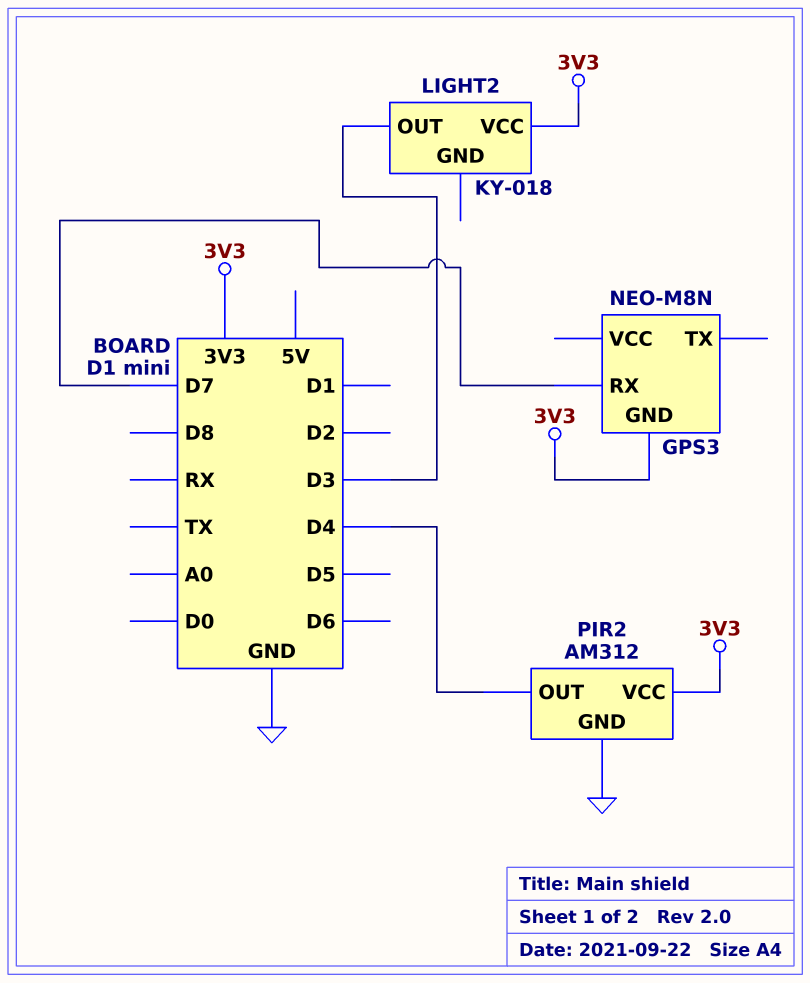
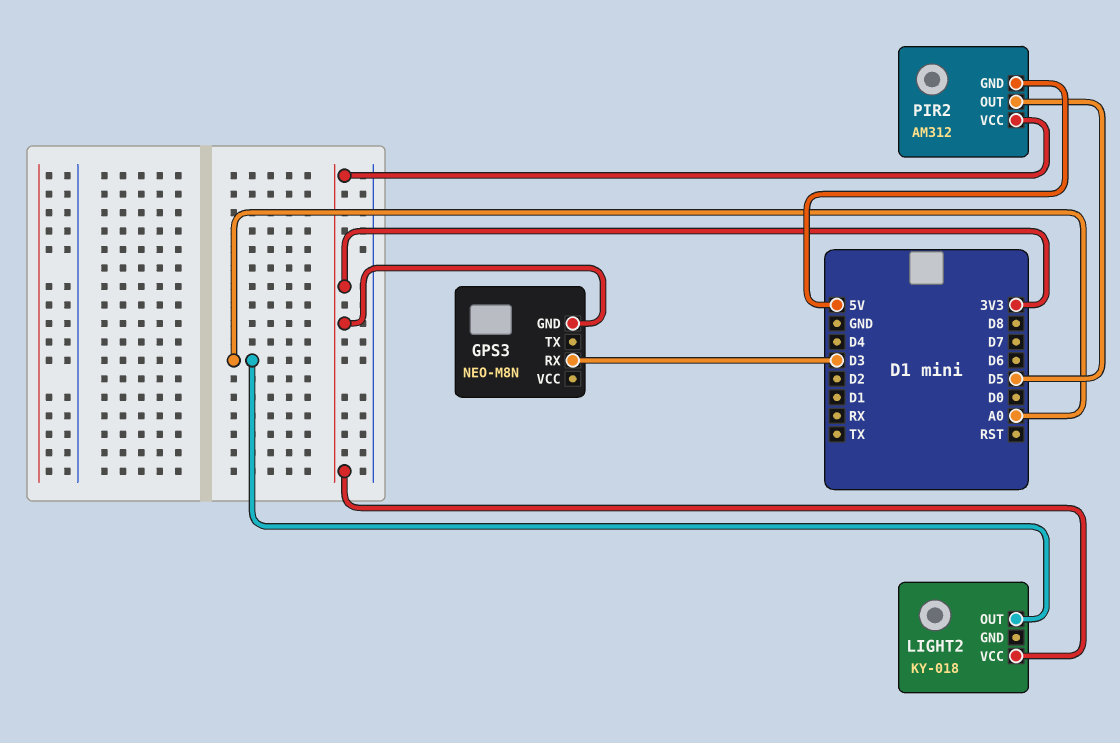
GPS3 pin RX: D7 -> D3
LIGHT2 pin OUT: D3 -> A0
PIR2 pin GND: GND -> 5V
PIR2 pin OUT: D4 -> D5

